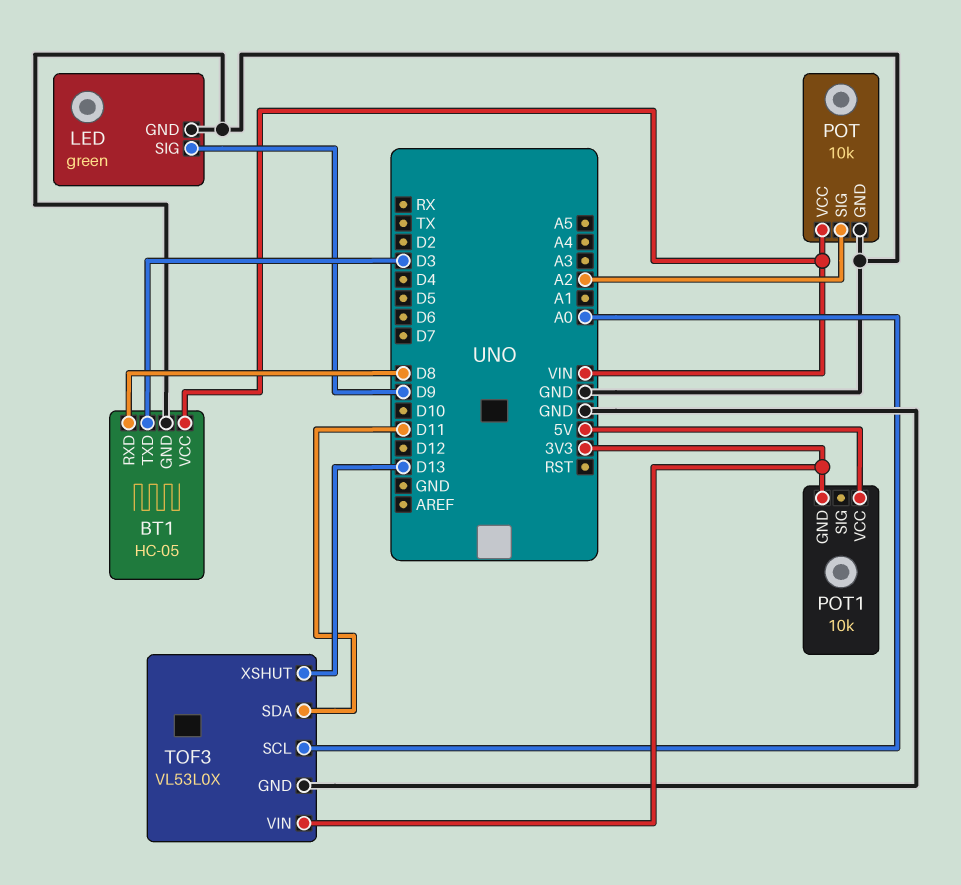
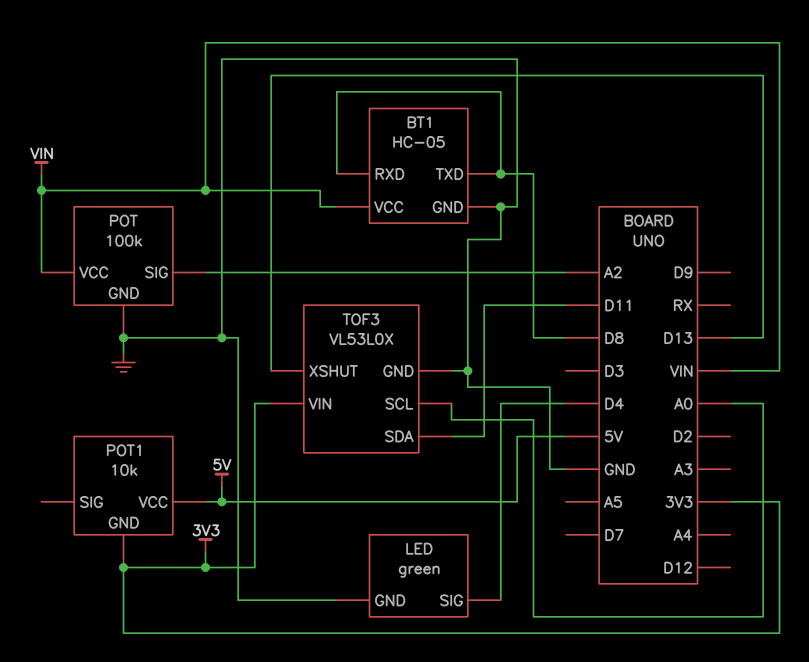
BT1 pin TXD: D3 -> D8
LED pin SIG: D9 -> D4
POT: 10k -> 100k

